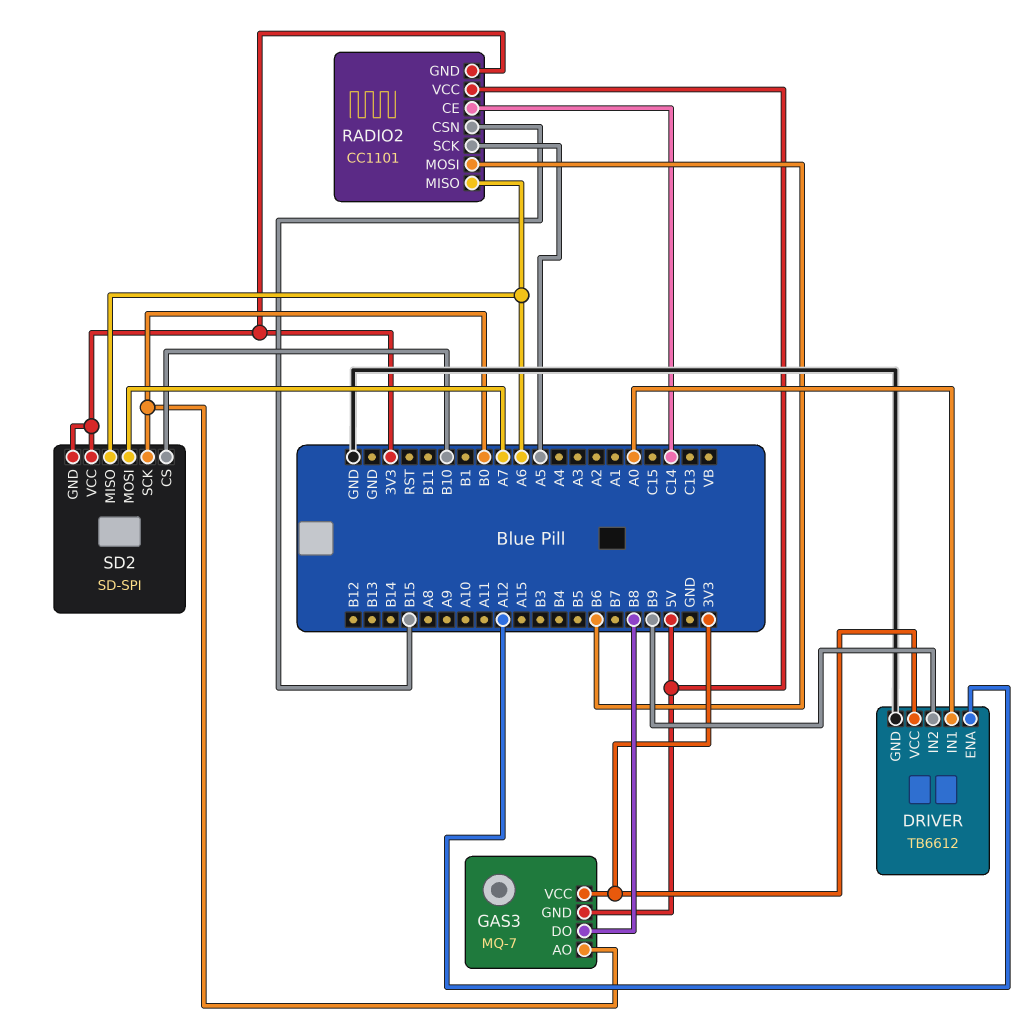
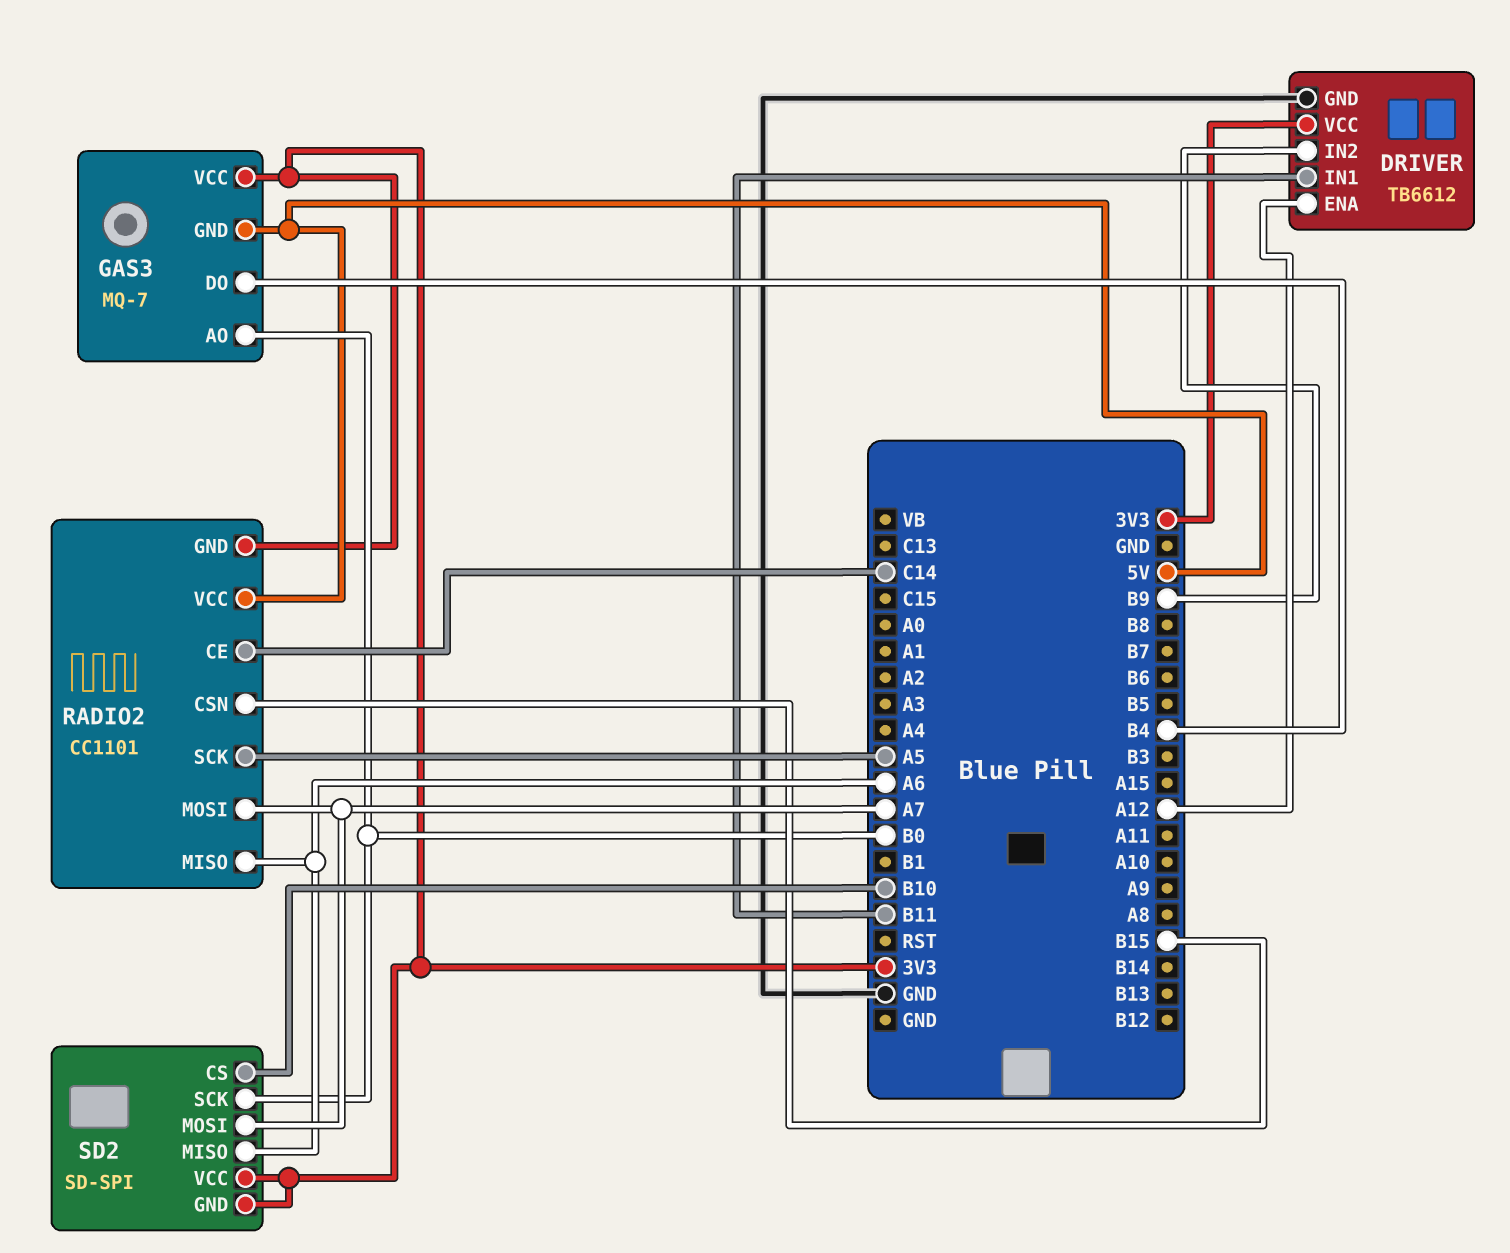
DRIVER pin IN1: A0 -> B11
GAS3 pin DO: B8 -> B4
RADIO2 pin MOSI: B6 -> A7

